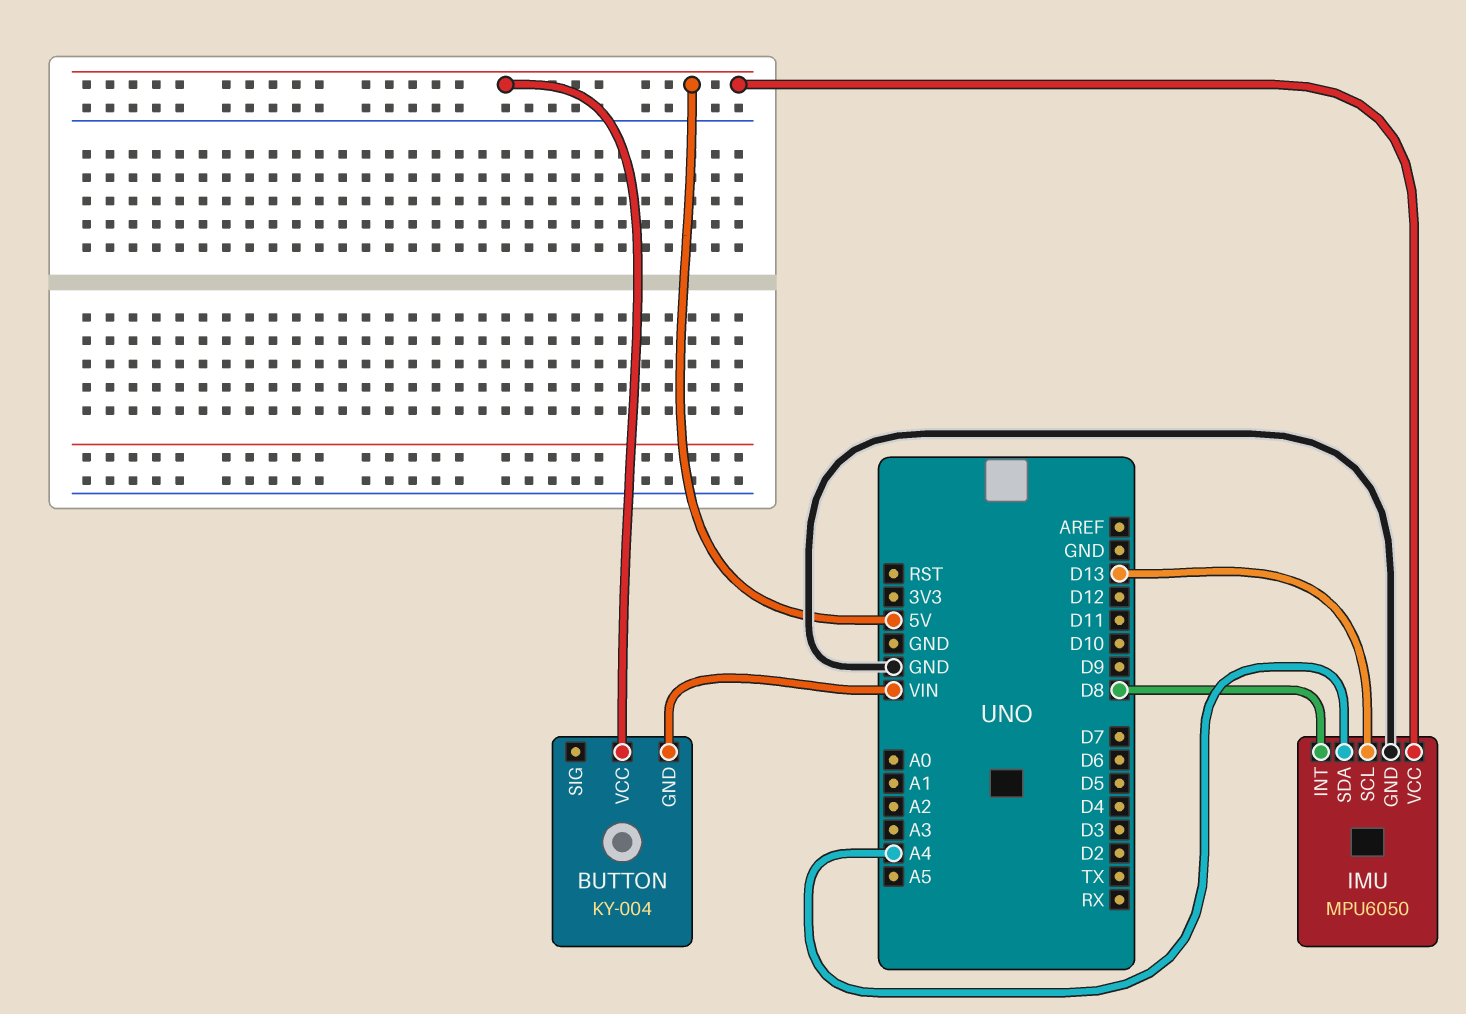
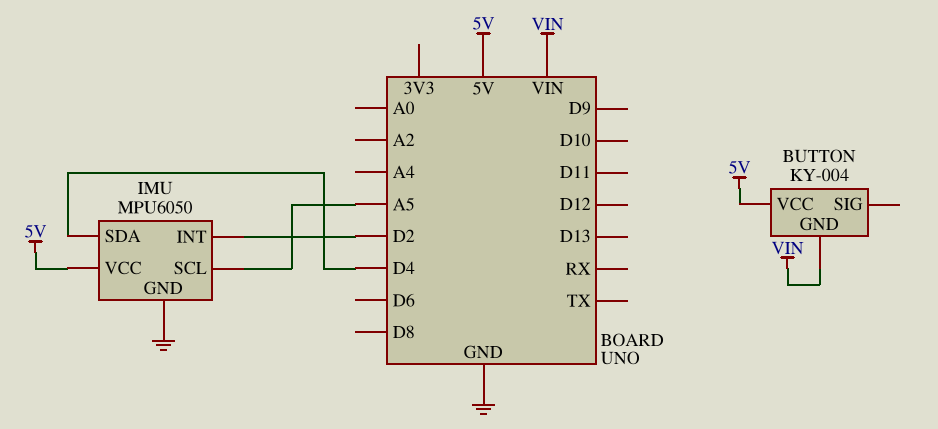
IMU pin INT: D8 -> D2
IMU pin SCL: D13 -> A5
IMU pin SDA: A4 -> D4

